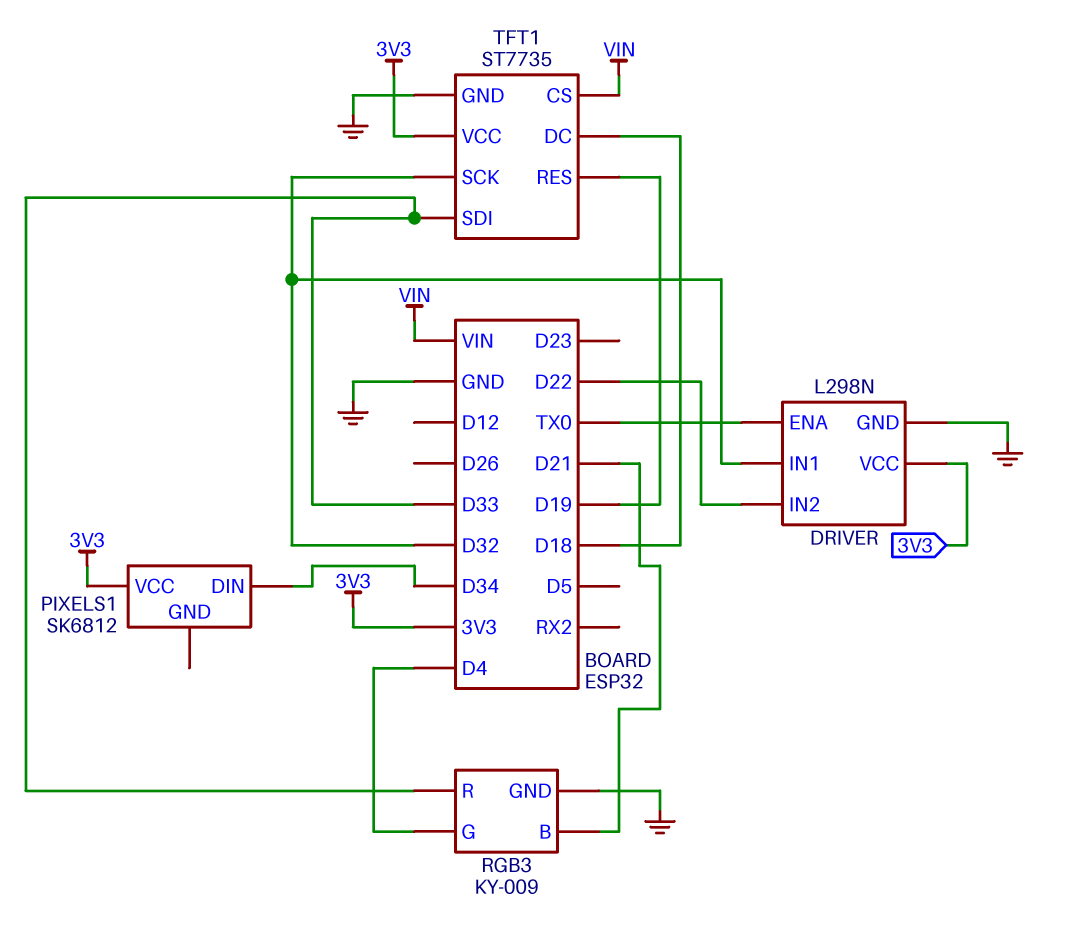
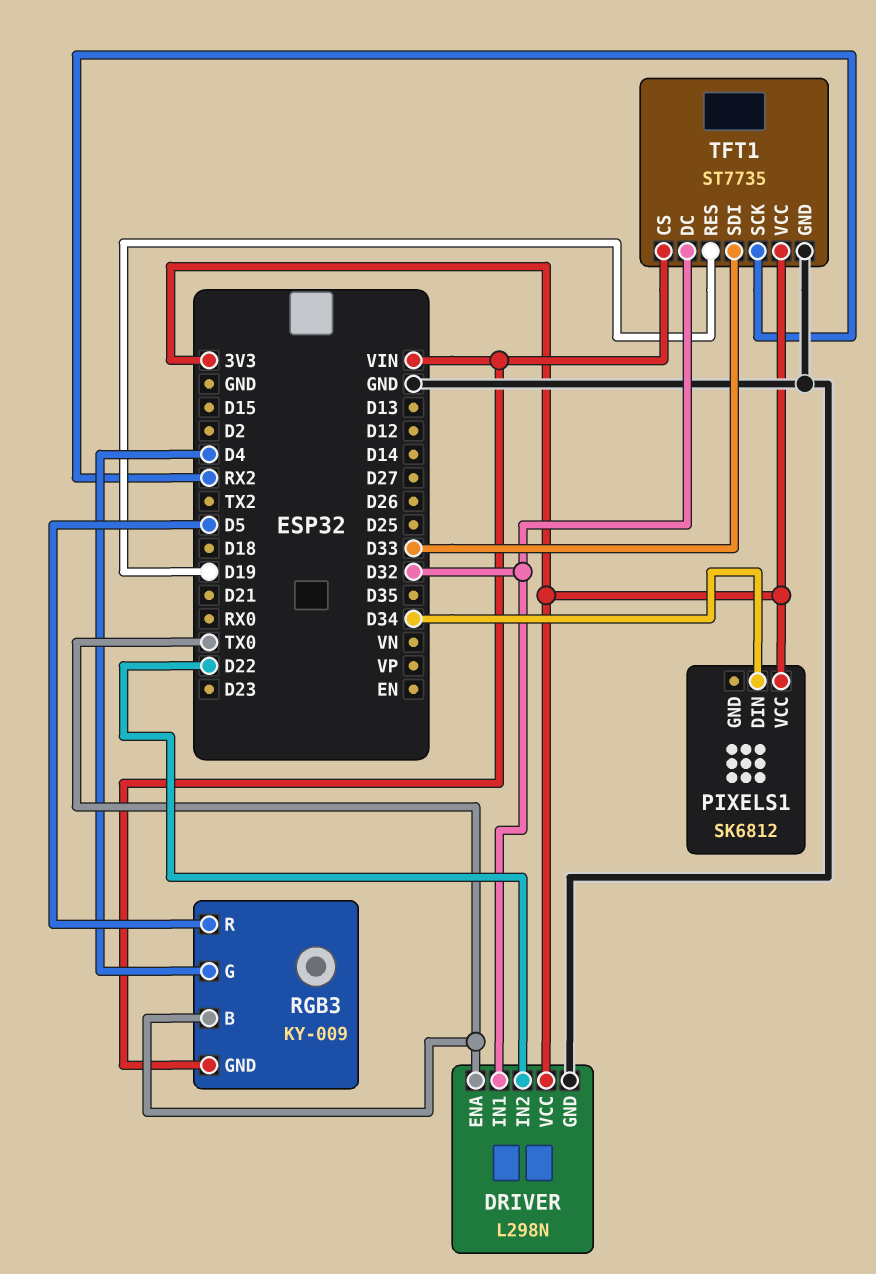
RGB3 pin B: D21 -> TX0
RGB3 pin GND: GND -> VIN
RGB3 pin R: D33 -> D5
TFT1 pin DC: D18 -> D32
TFT1 pin SCK: D32 -> RX2

